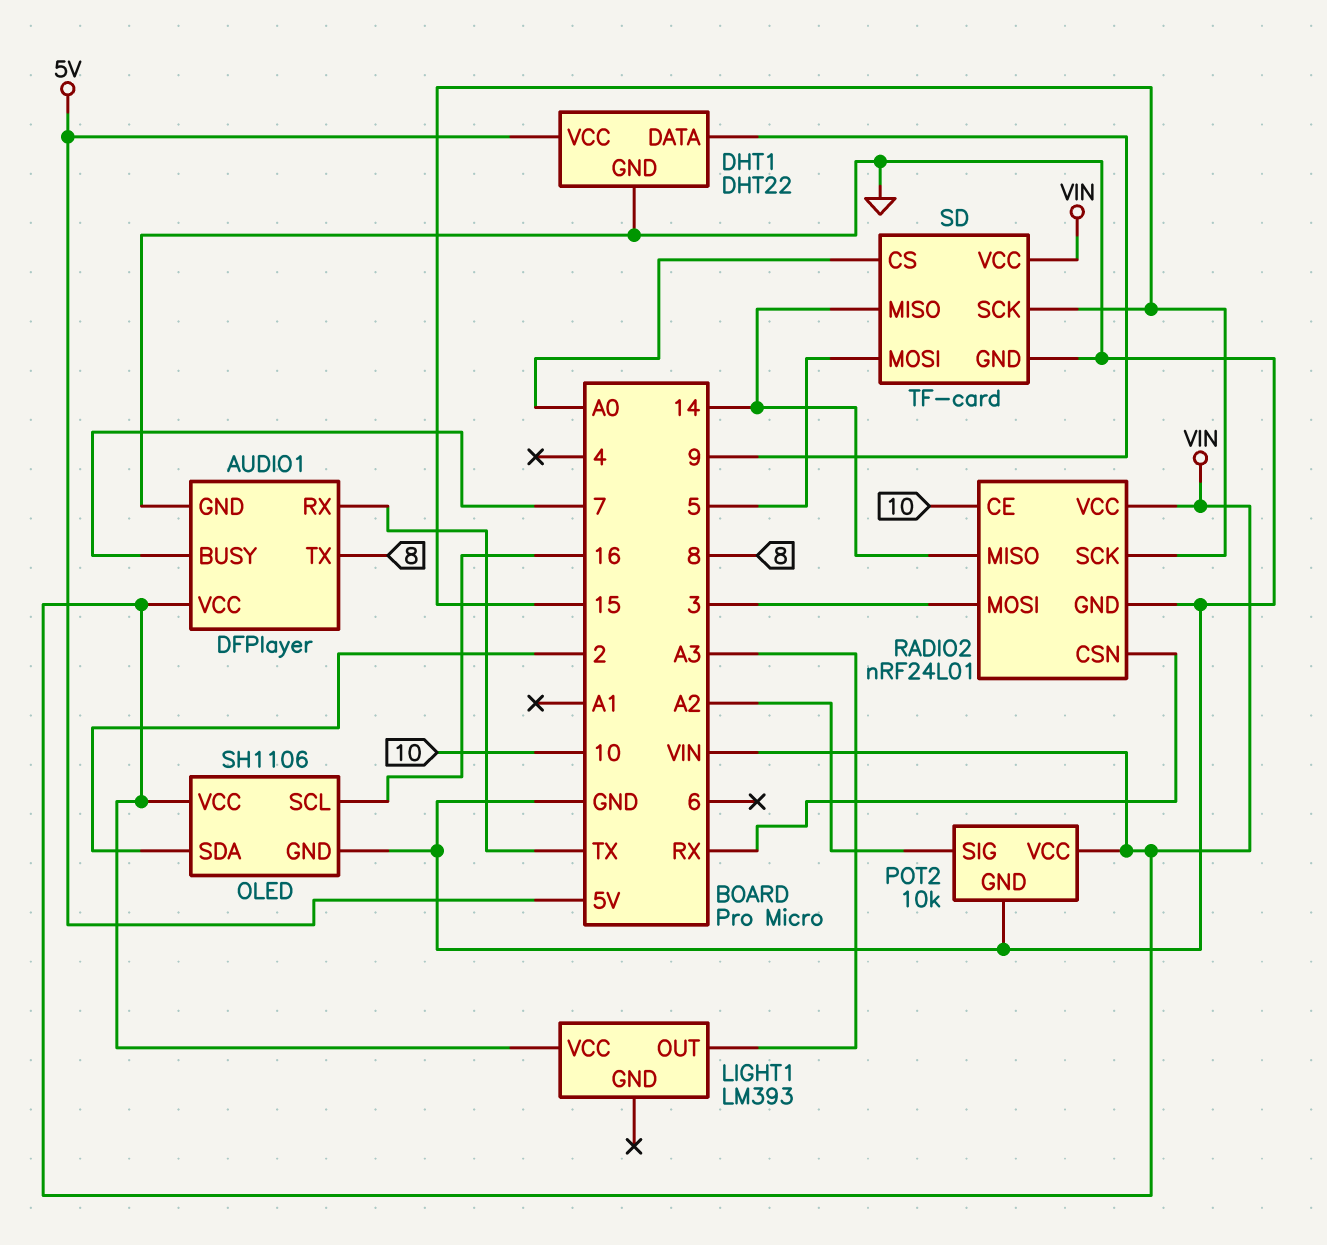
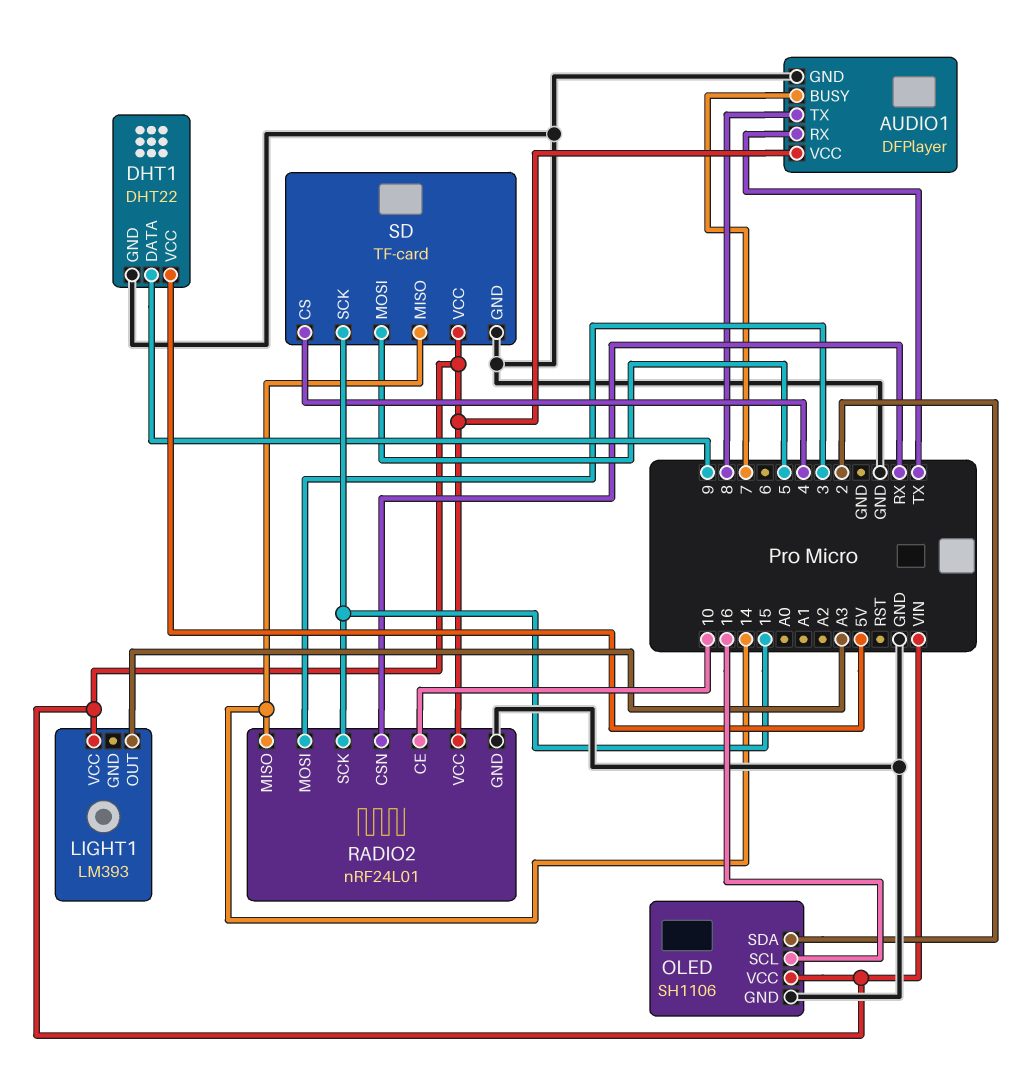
POT2: 10k -> none
POT2 pin GND: GND -> none
POT2 pin SIG: A2 -> none
POT2 pin VCC: VIN -> none
SD pin CS: A0 -> 4

